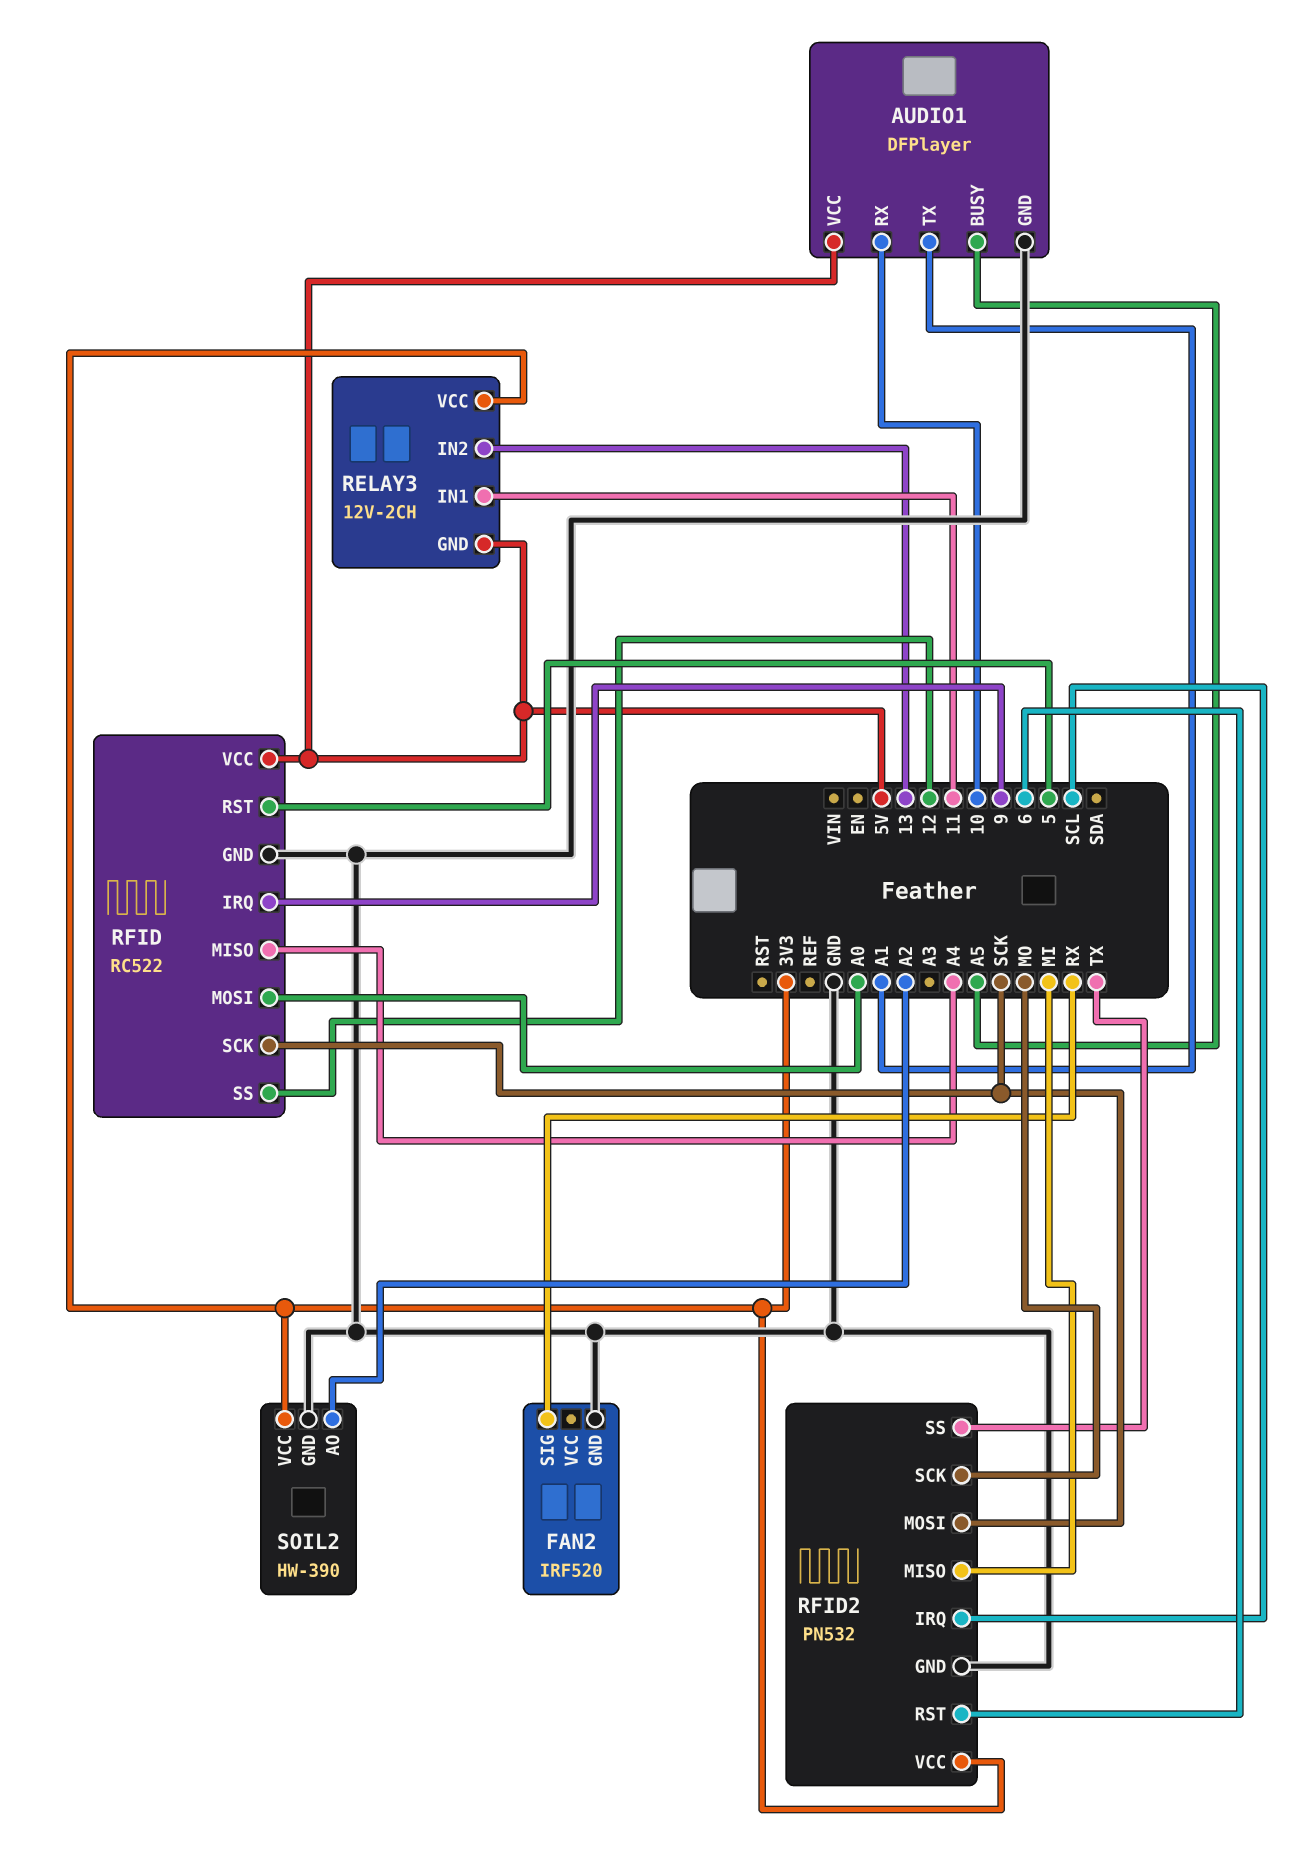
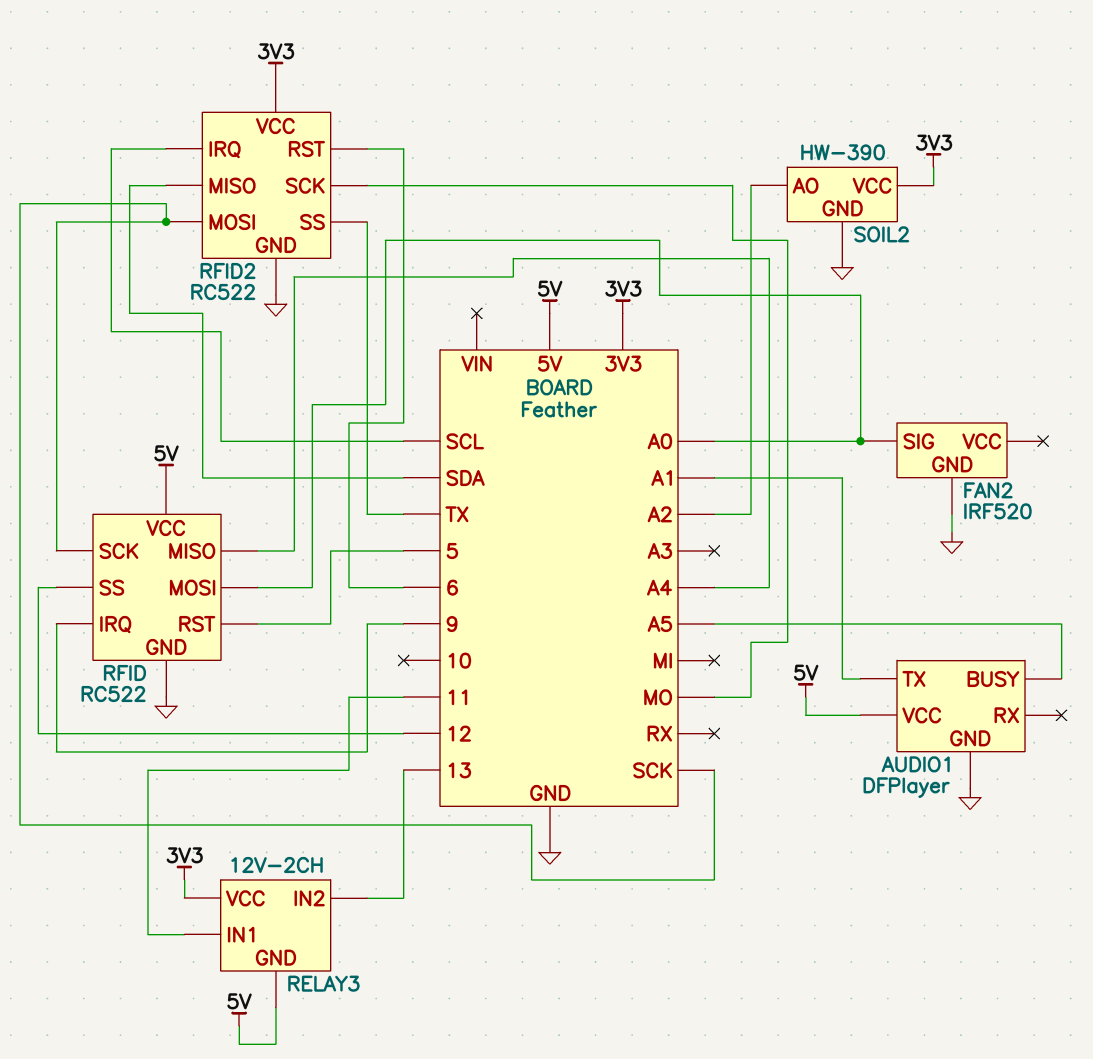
AUDIO1 pin RX: 10 -> none
FAN2 pin SIG: RX -> A0
RFID2: PN532 -> RC522
RFID2 pin MISO: MI -> SDA

